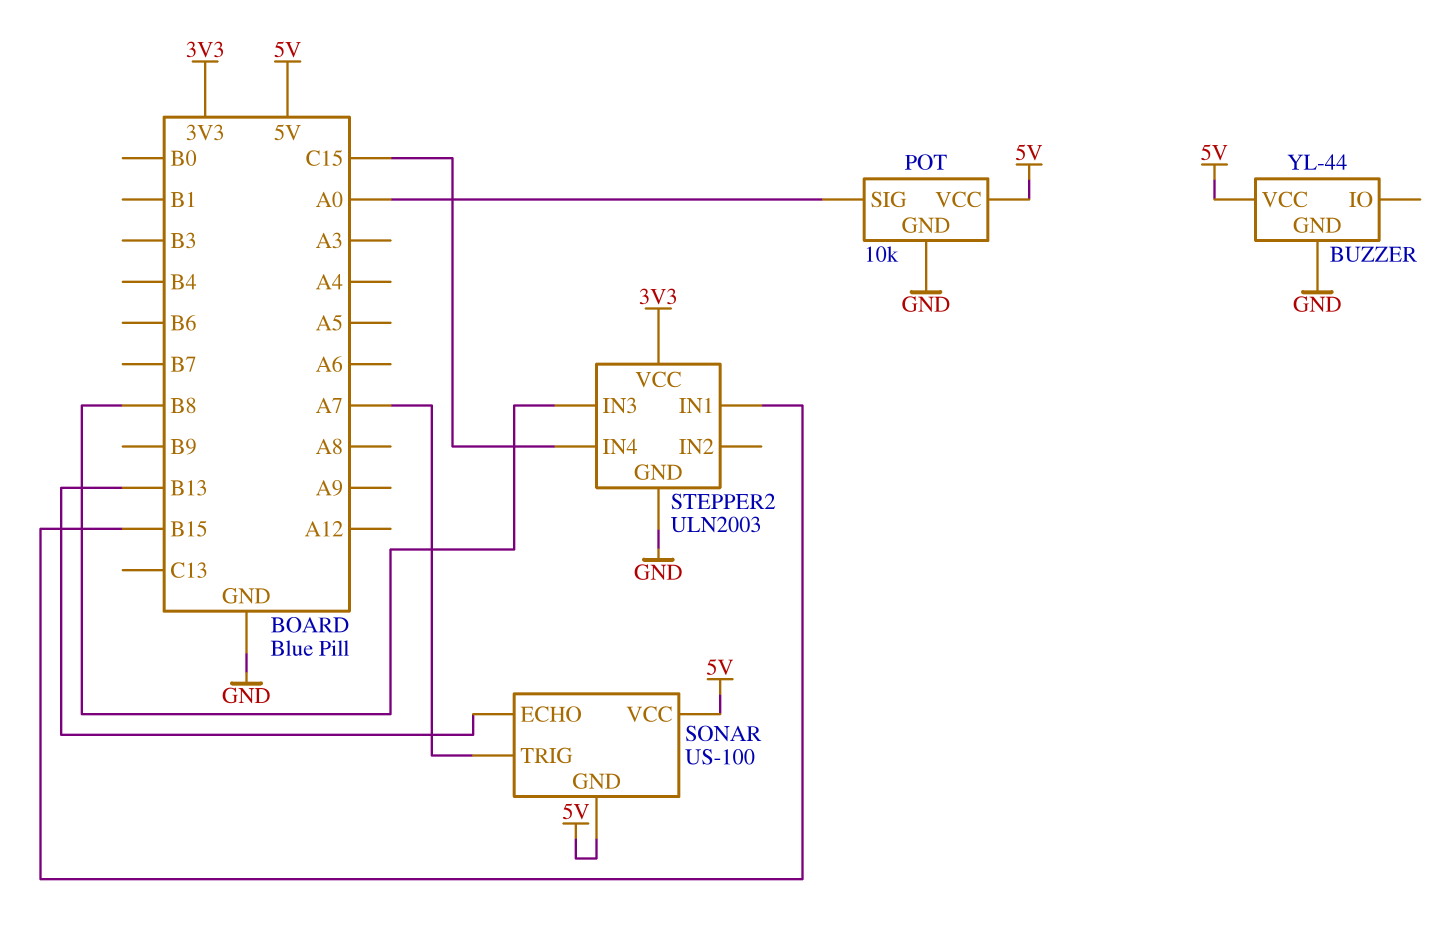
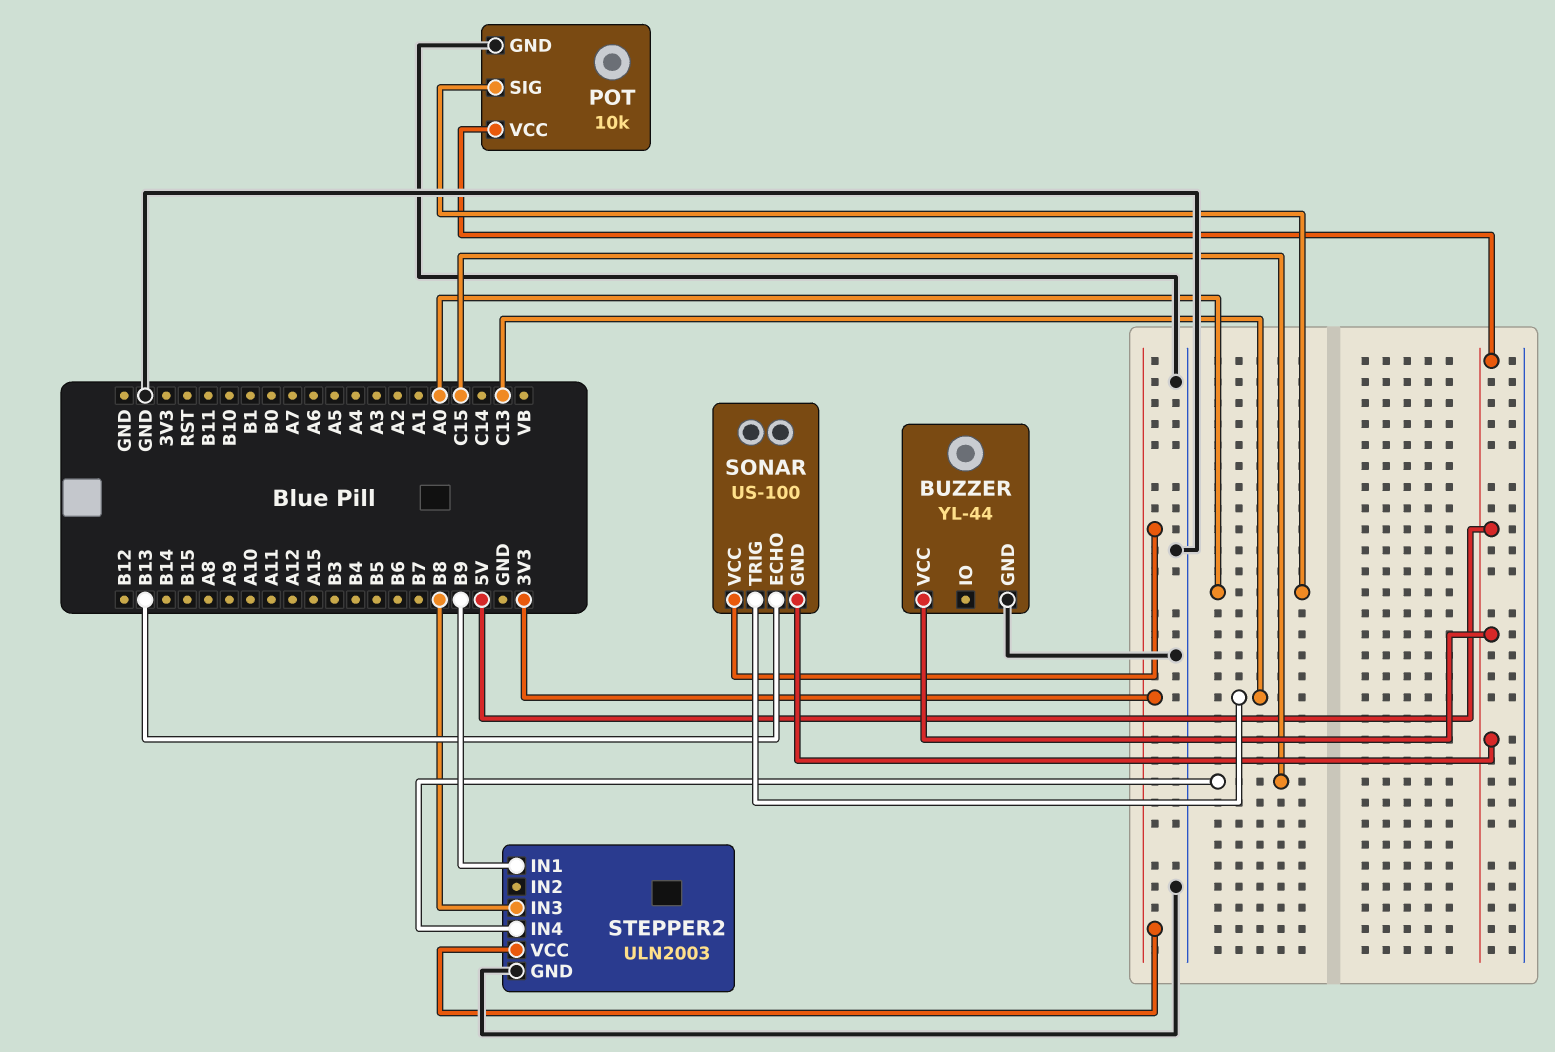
SONAR pin TRIG: A7 -> C13
SONAR pin VCC: 5V -> 3V3
STEPPER2 pin IN1: B15 -> B9

